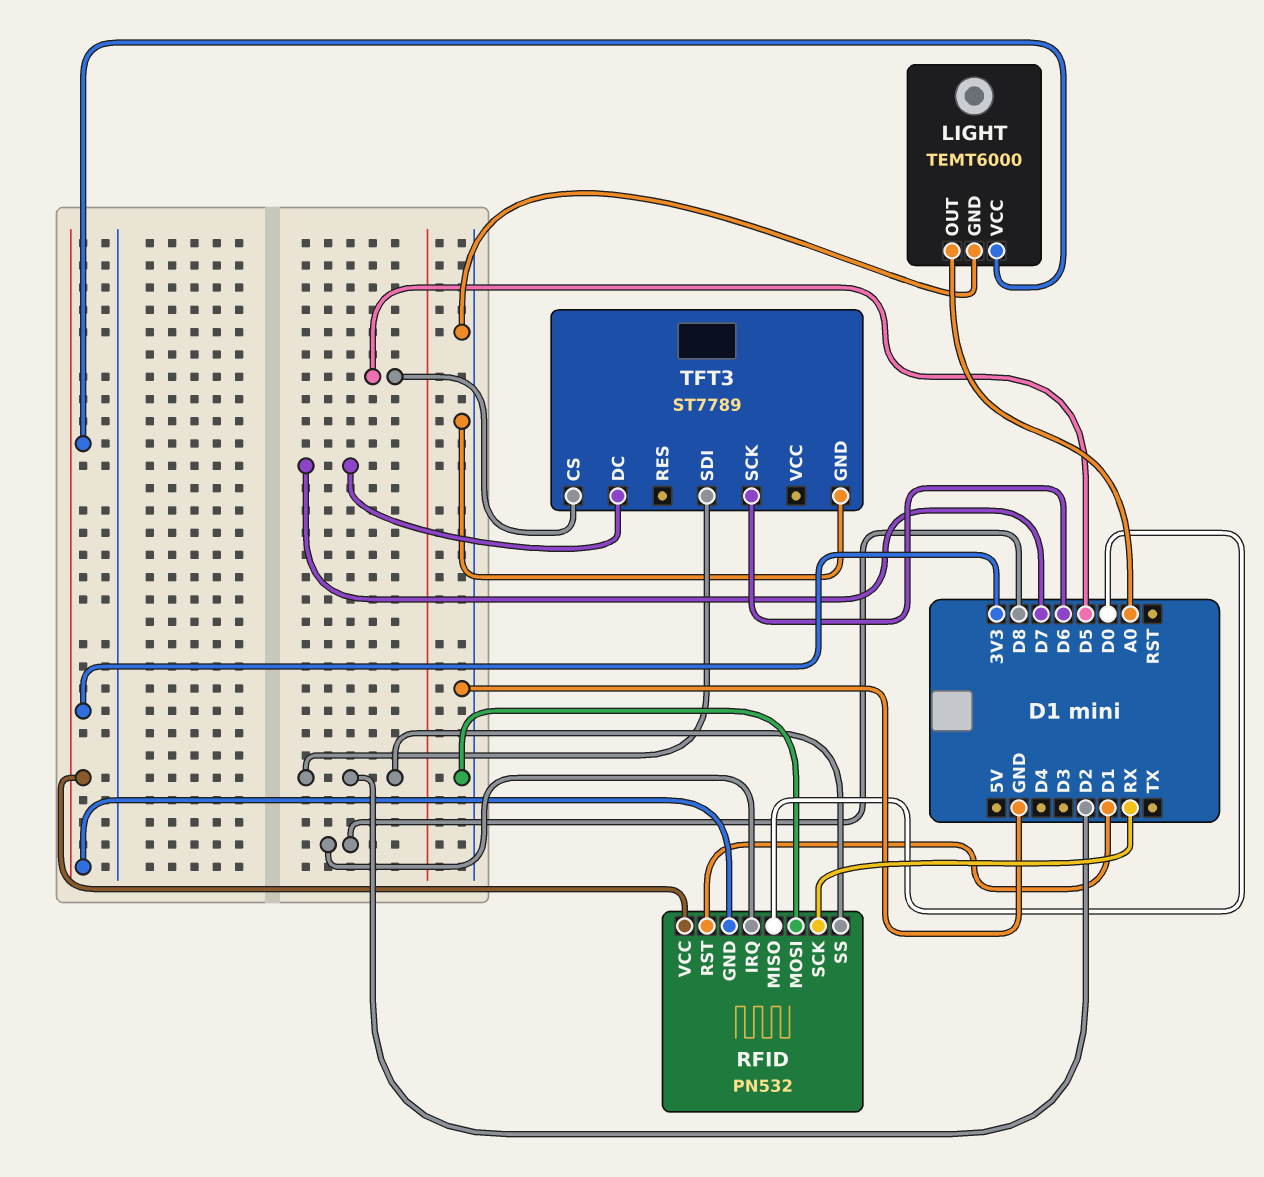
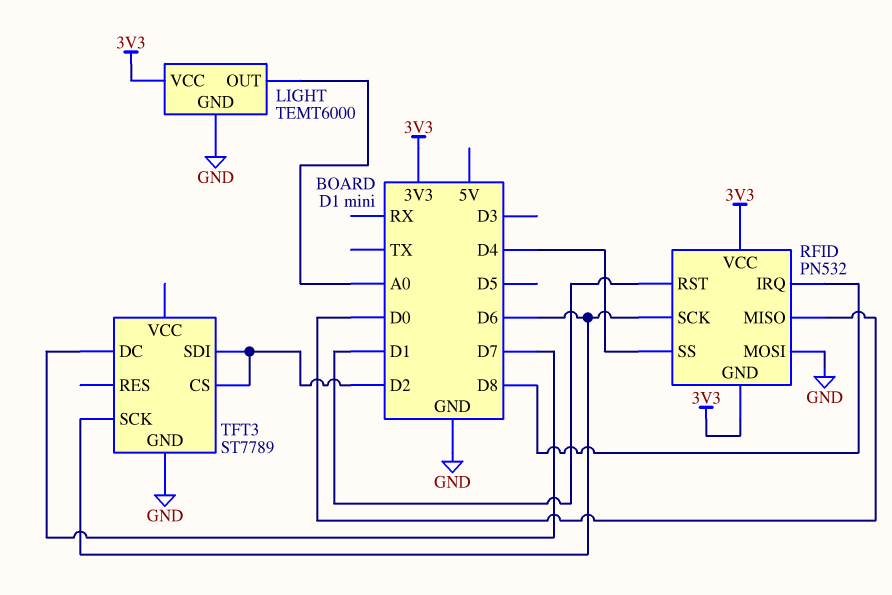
RFID pin SCK: RX -> D6
RFID pin SS: D2 -> D4
TFT3 pin CS: D5 -> D2

